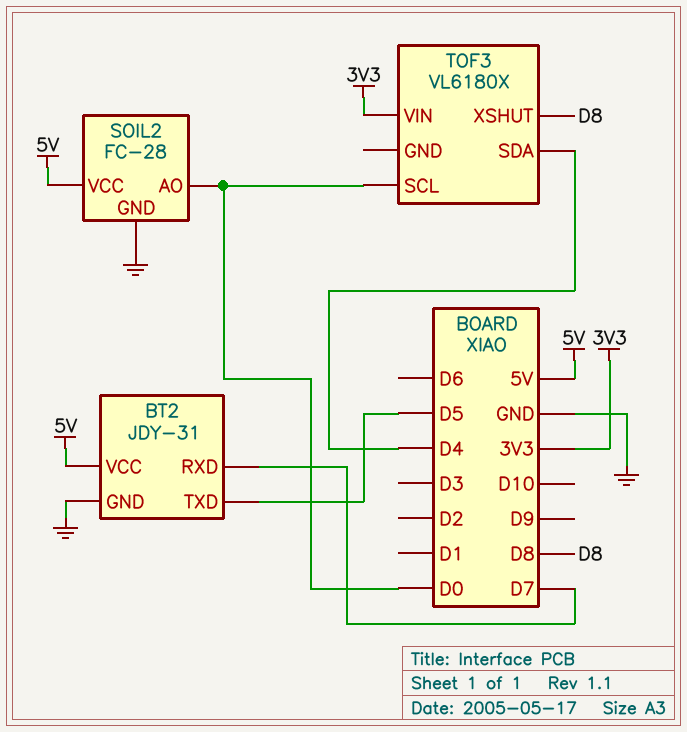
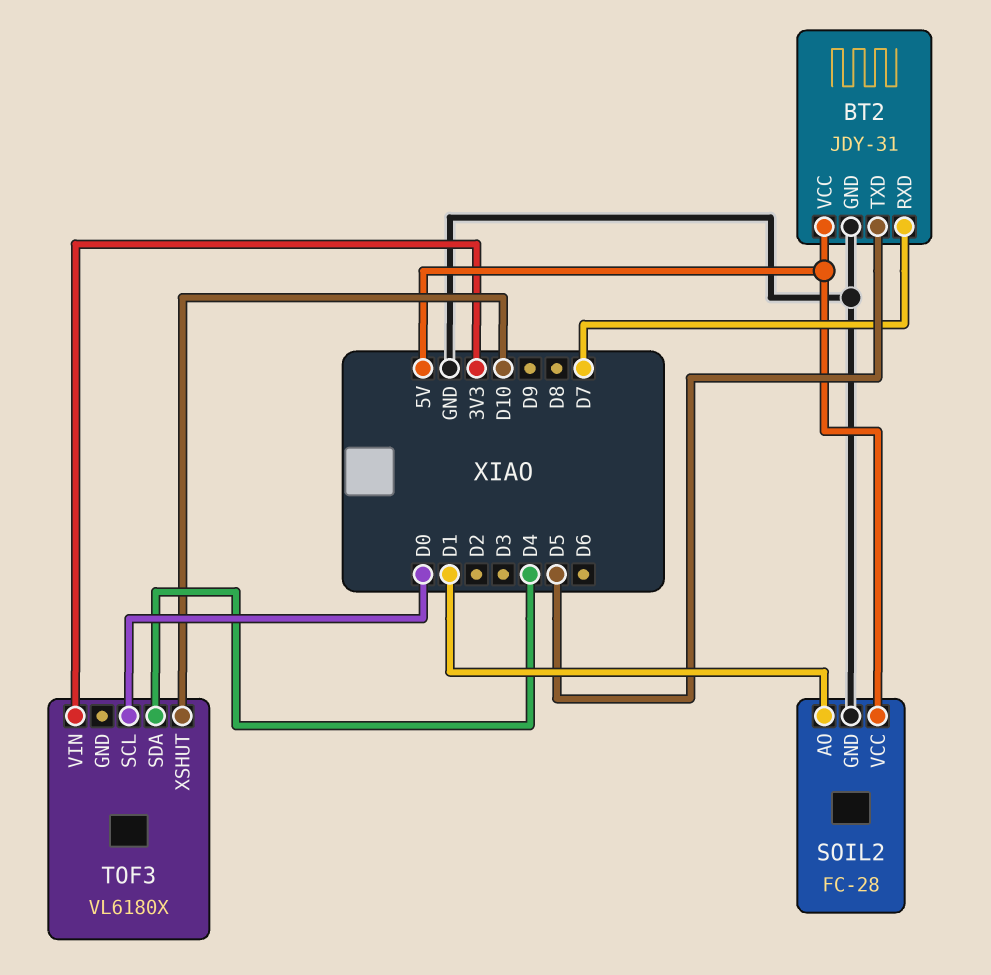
SOIL2 pin AO: D0 -> D1
TOF3 pin XSHUT: D8 -> D10

